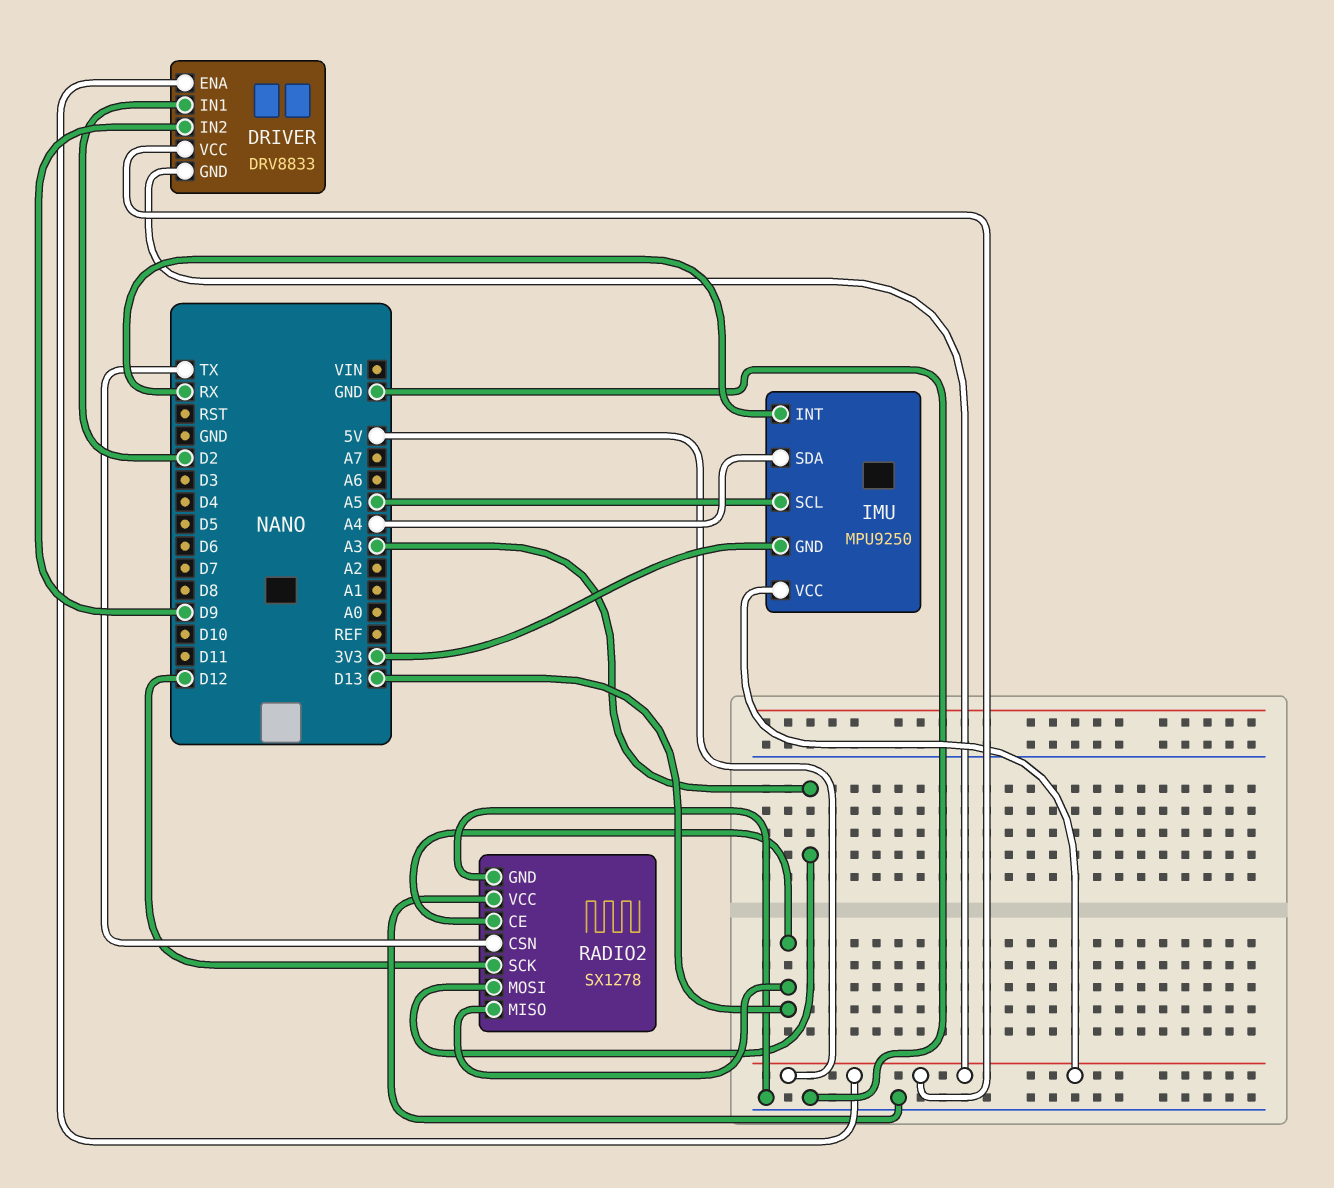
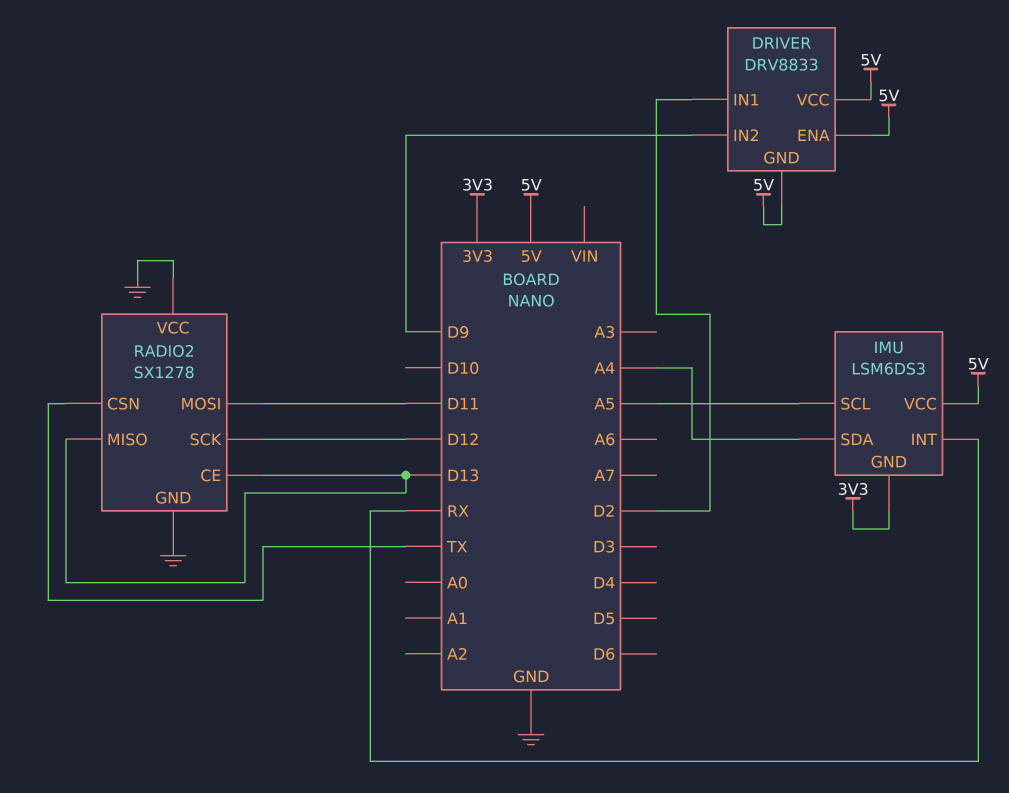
IMU: MPU9250 -> LSM6DS3
RADIO2 pin MOSI: A3 -> D11

